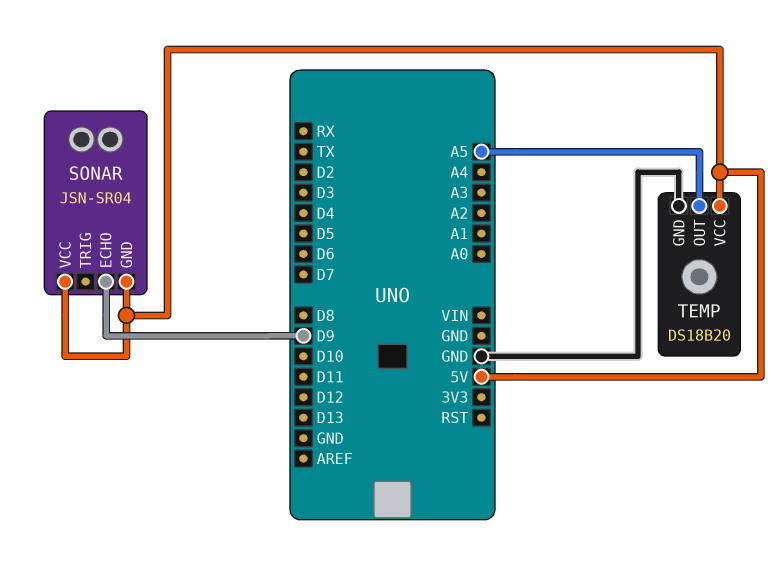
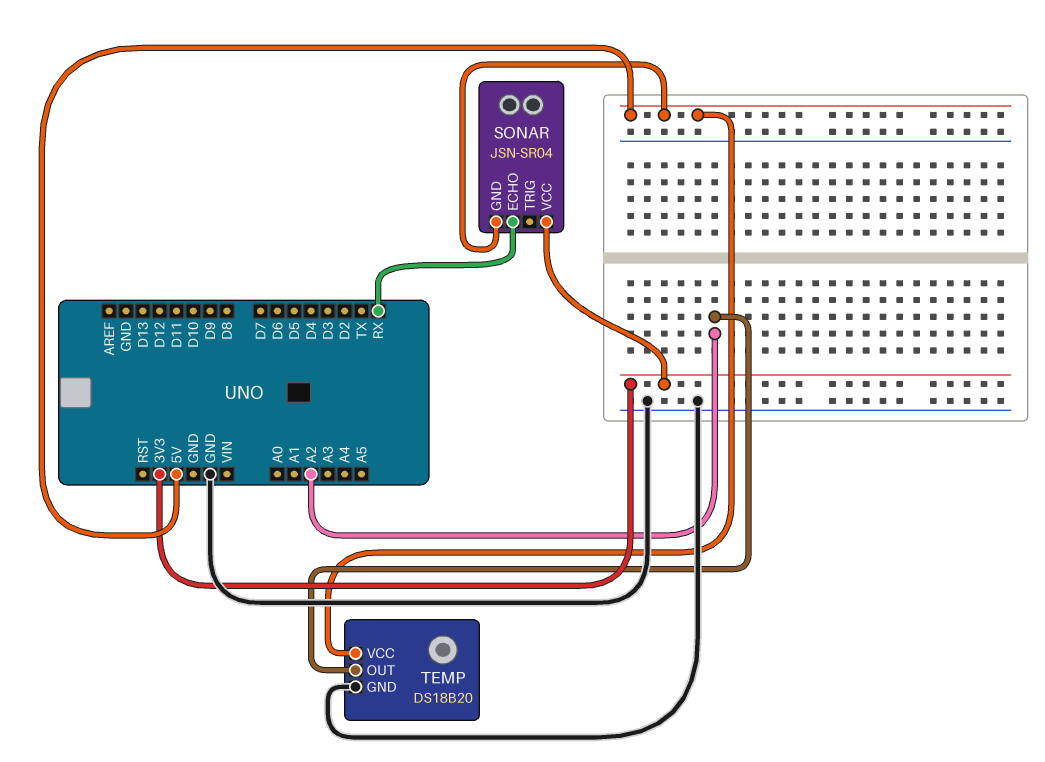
SONAR pin ECHO: D9 -> RX
SONAR pin VCC: 5V -> 3V3
TEMP pin OUT: A5 -> A2

